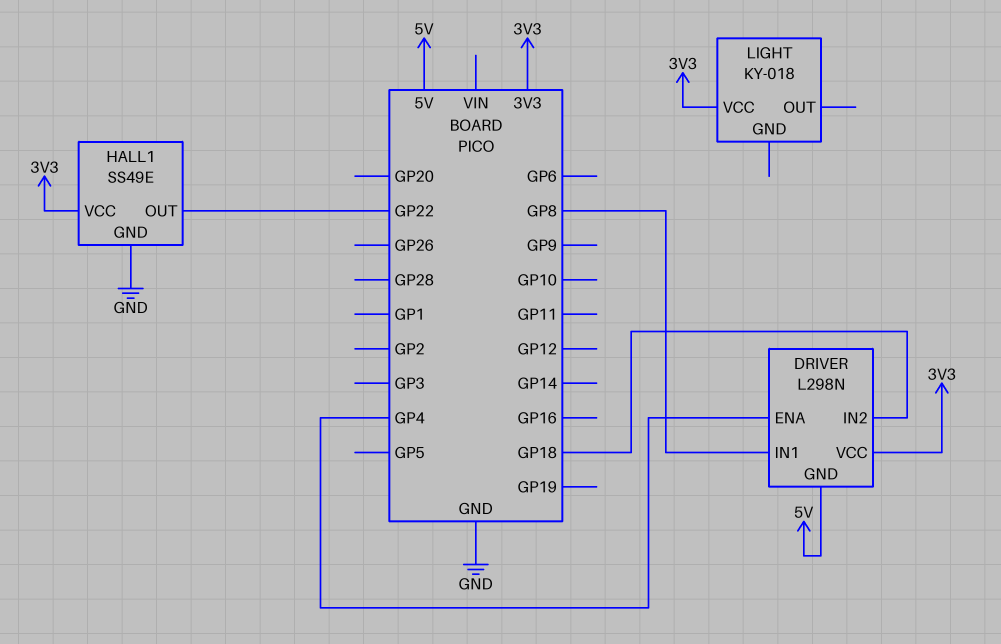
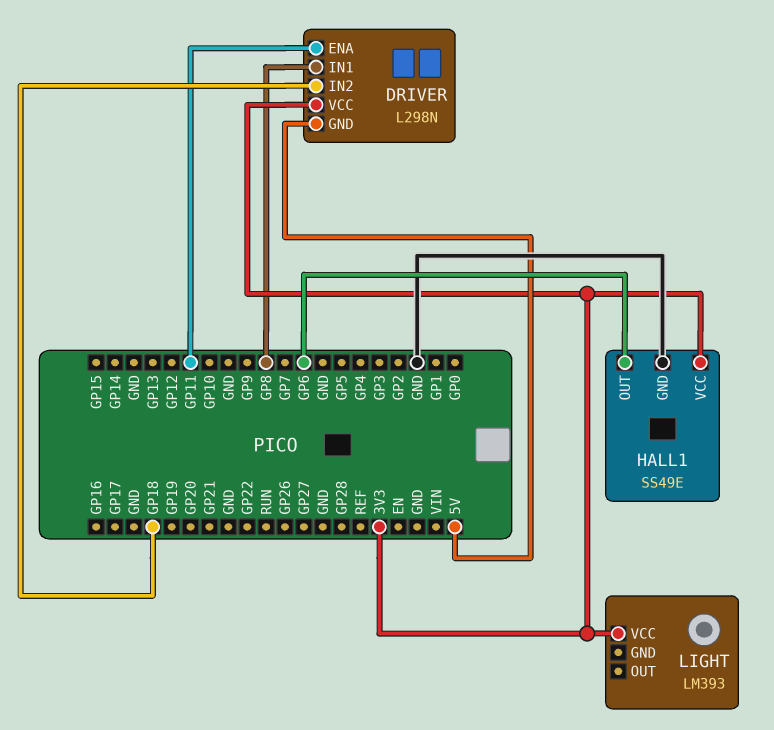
DRIVER pin ENA: GP4 -> GP11
HALL1 pin OUT: GP22 -> GP6
LIGHT: KY-018 -> LM393

